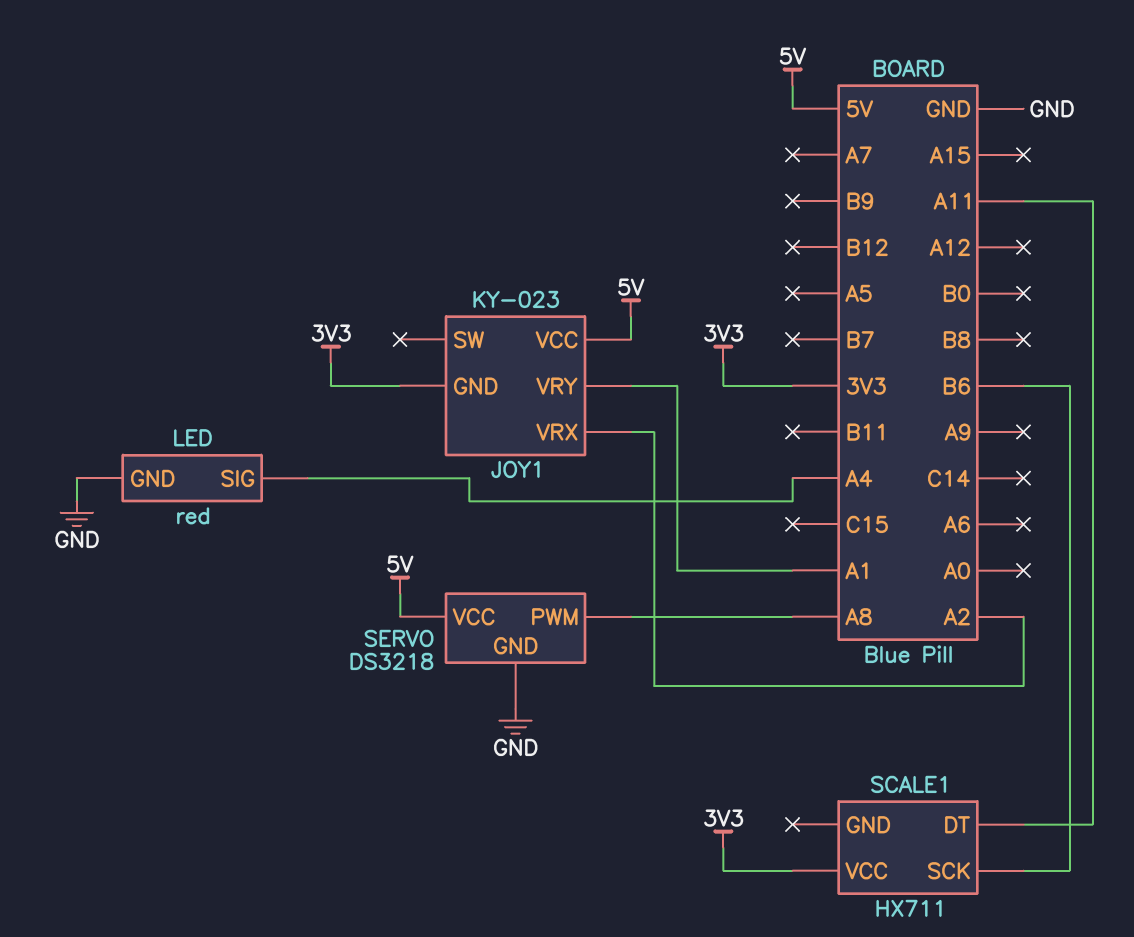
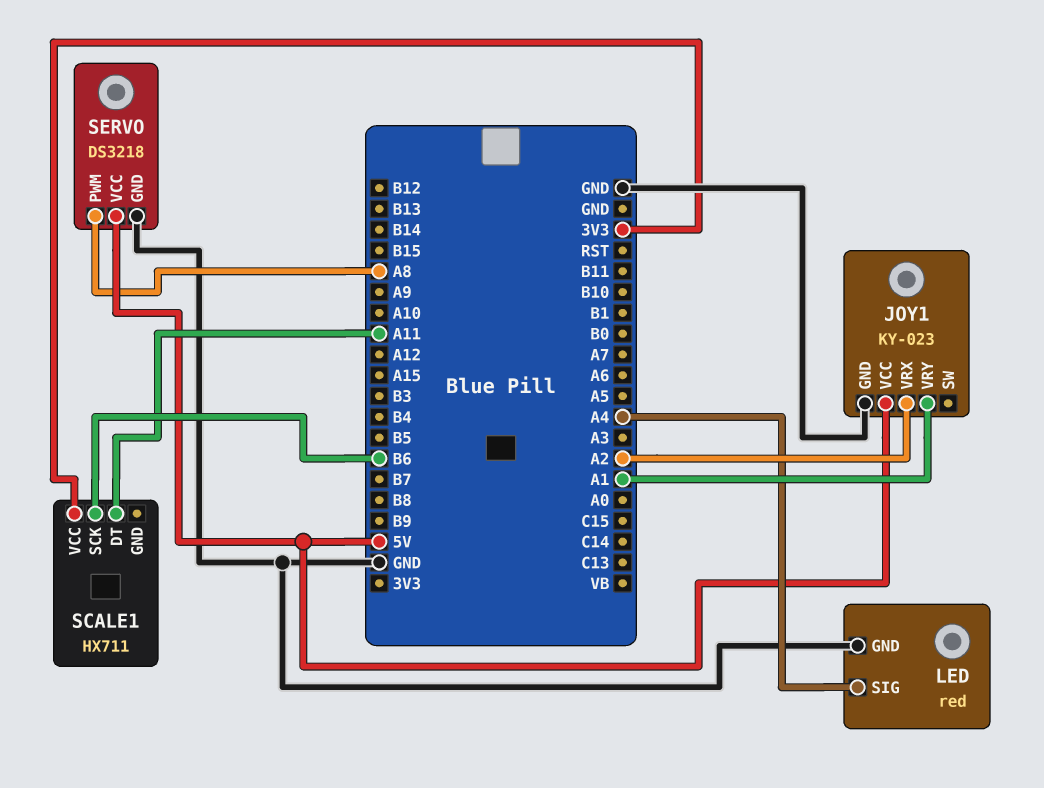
JOY1 pin GND: 3V3 -> GND

